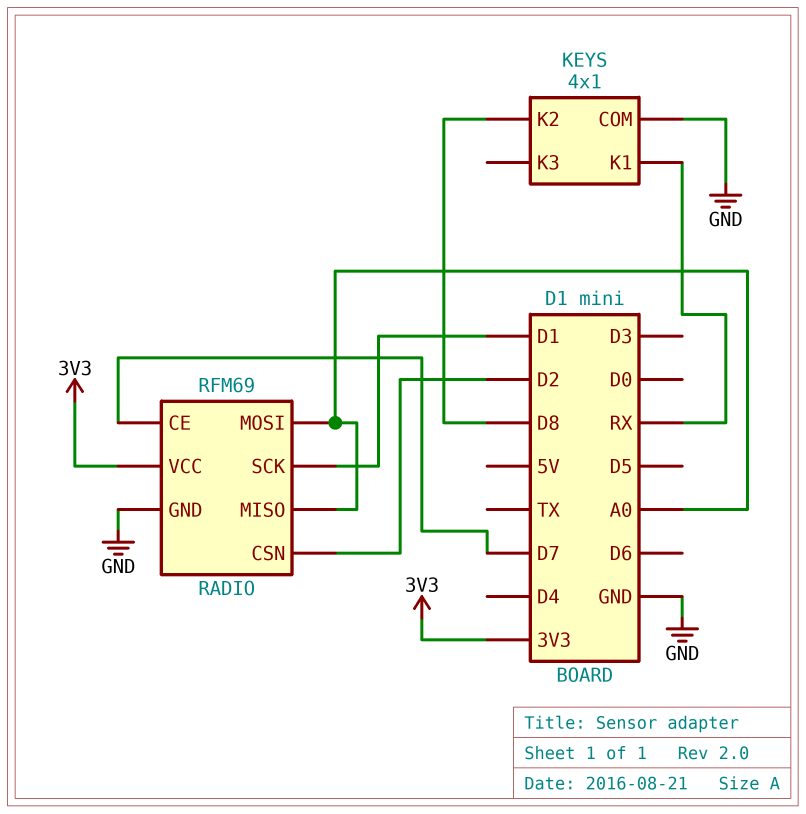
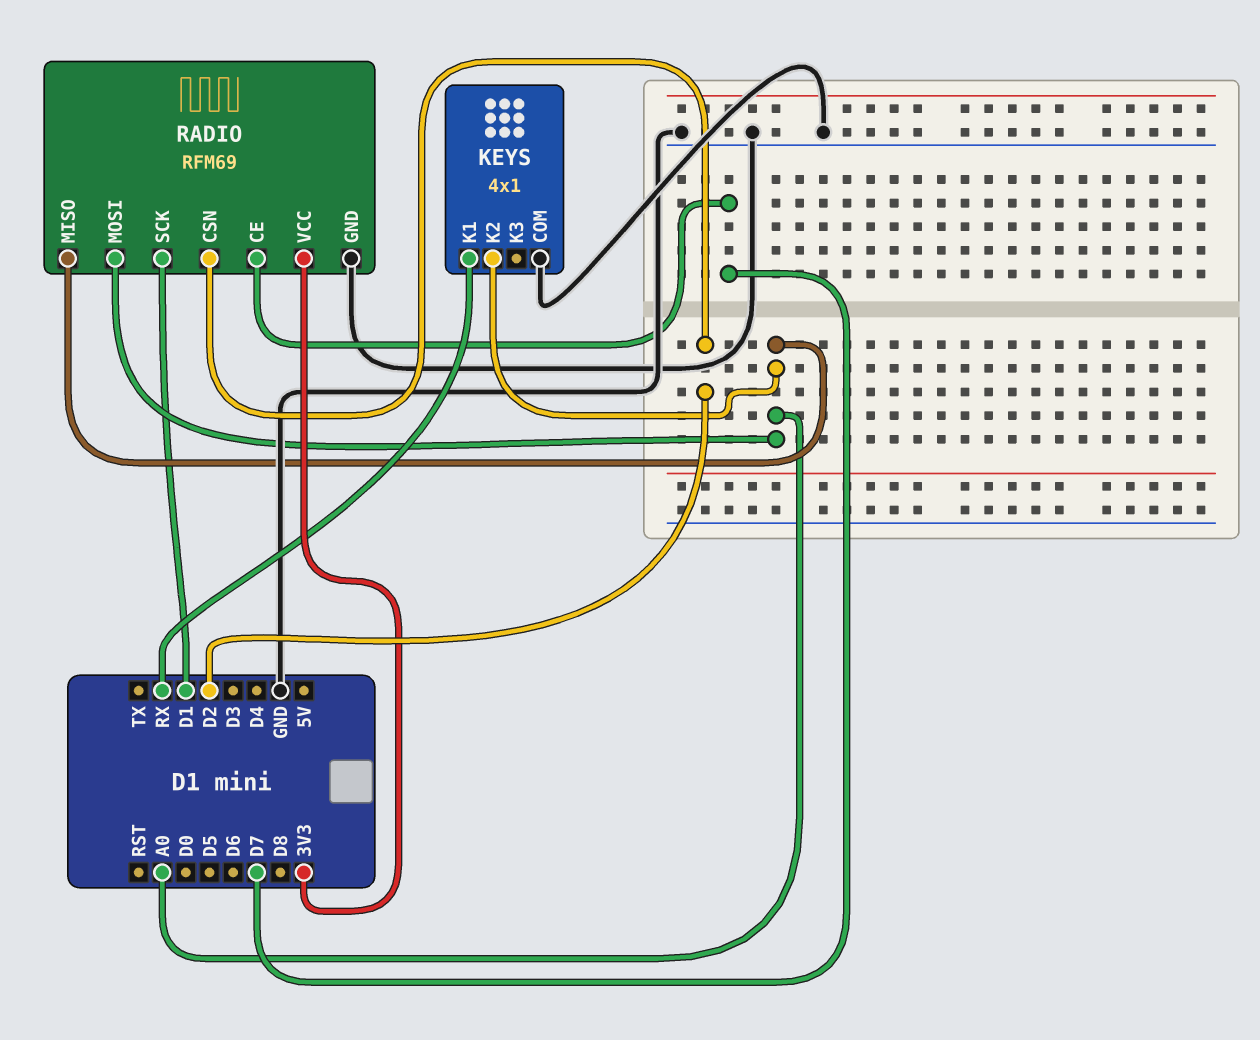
KEYS pin K2: D8 -> A0

